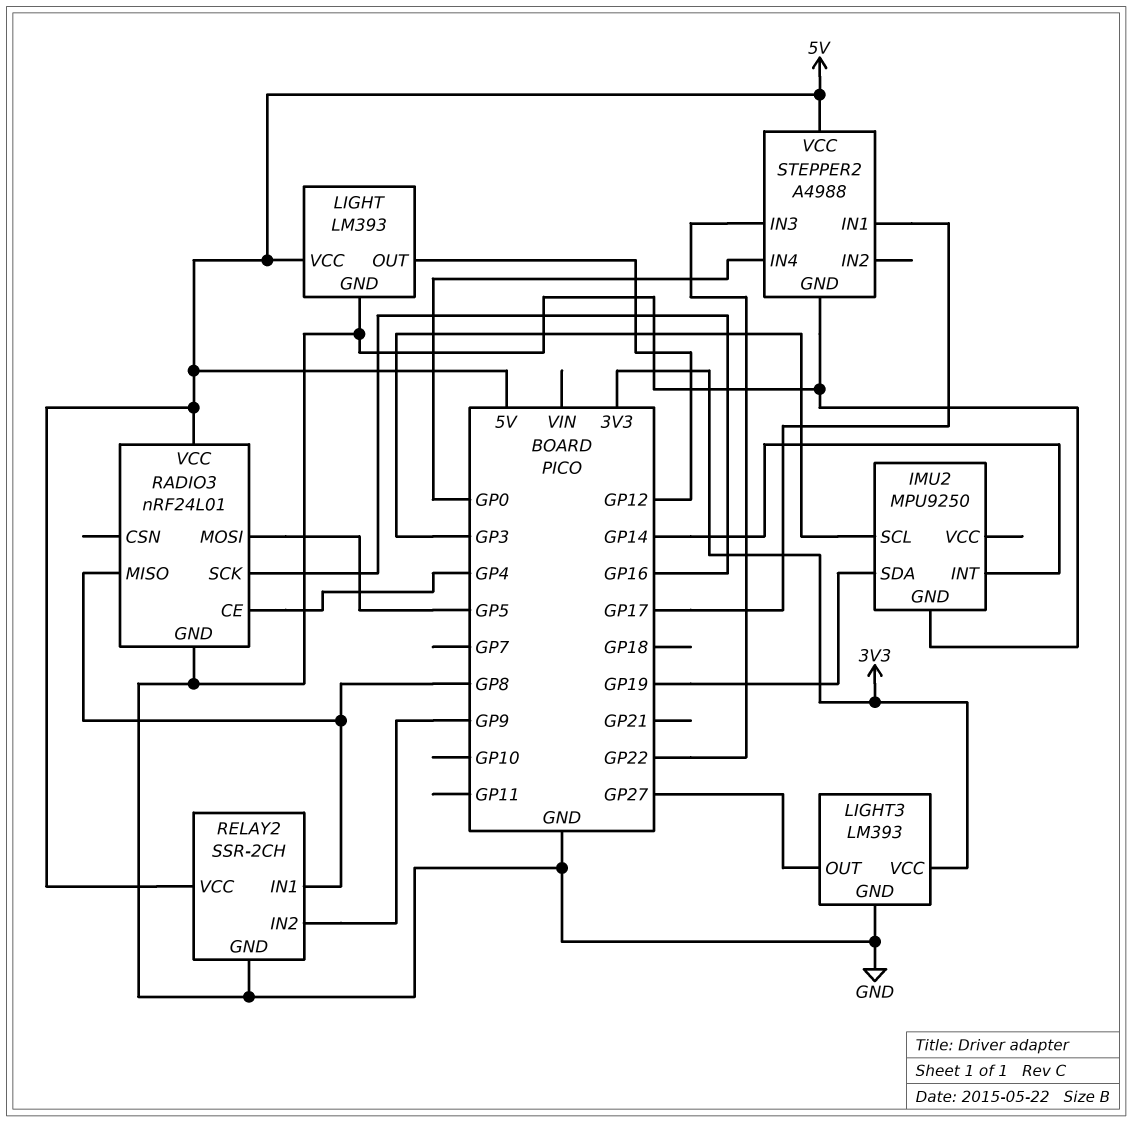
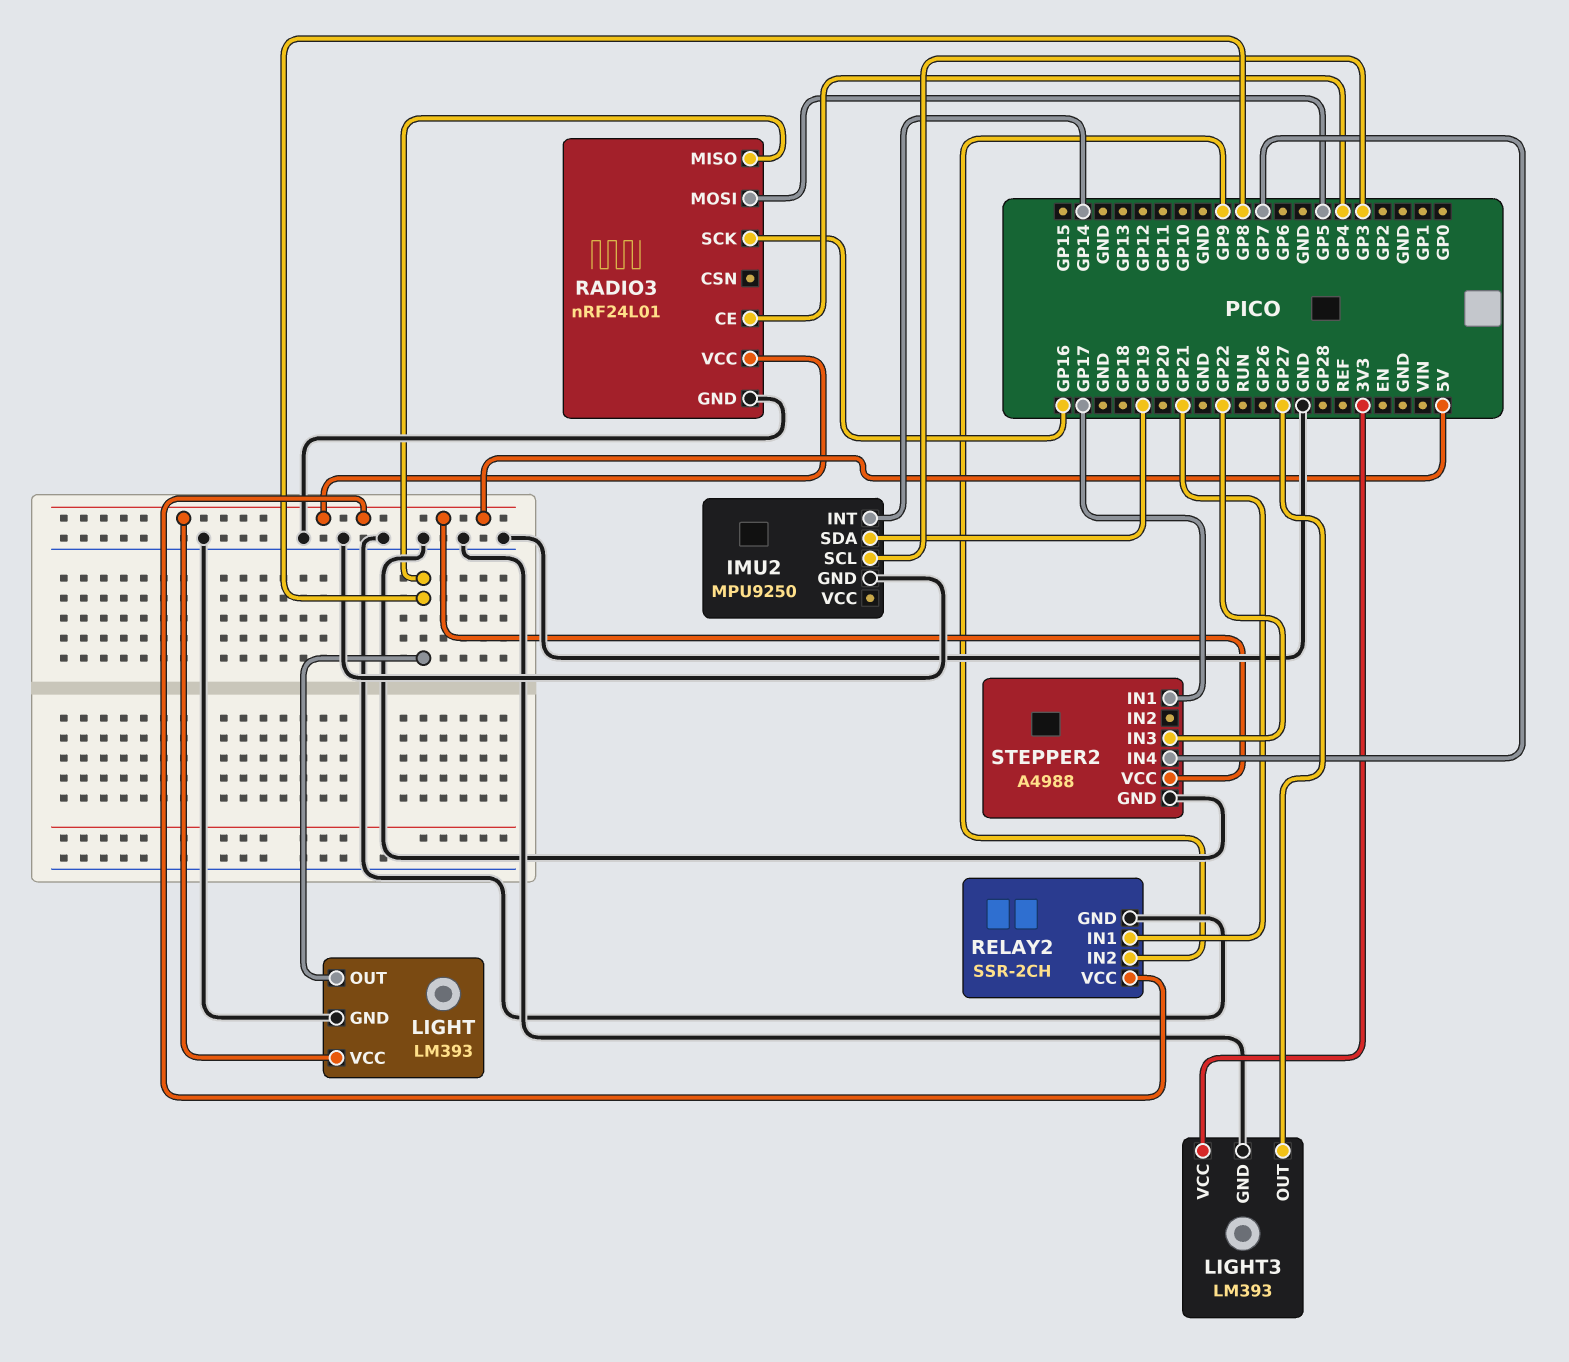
LIGHT pin OUT: GP12 -> GP8
RELAY2 pin IN1: GP8 -> GP21
STEPPER2 pin IN4: GP0 -> GP7

